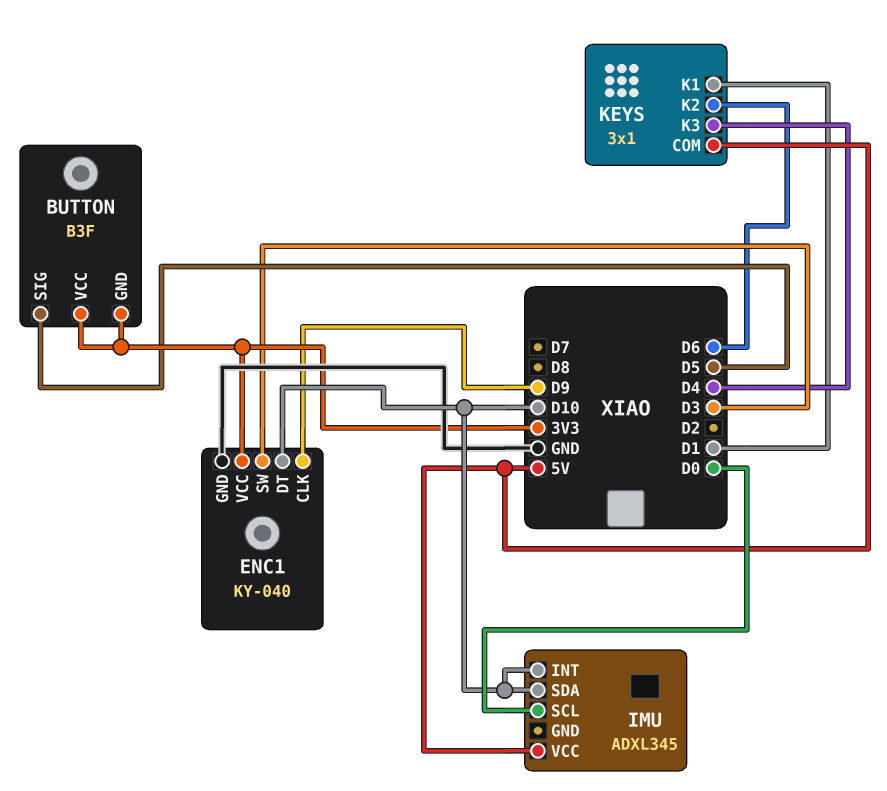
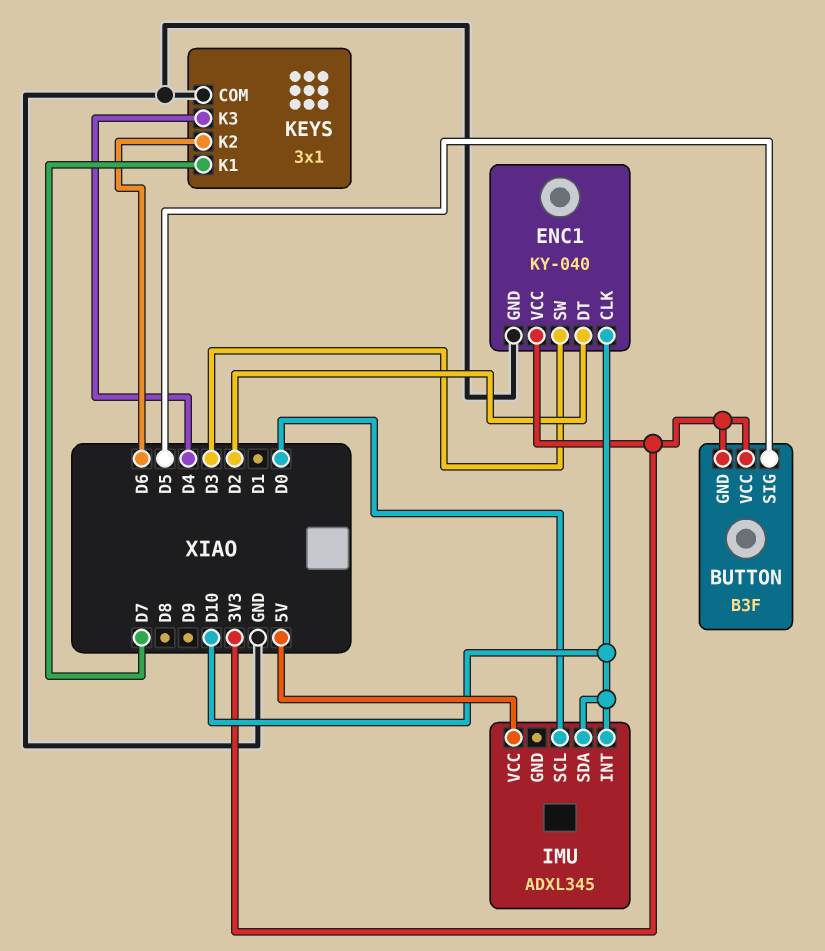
ENC1 pin CLK: D9 -> D10
ENC1 pin DT: D10 -> D2
KEYS pin COM: 5V -> GND
KEYS pin K1: D1 -> D7

